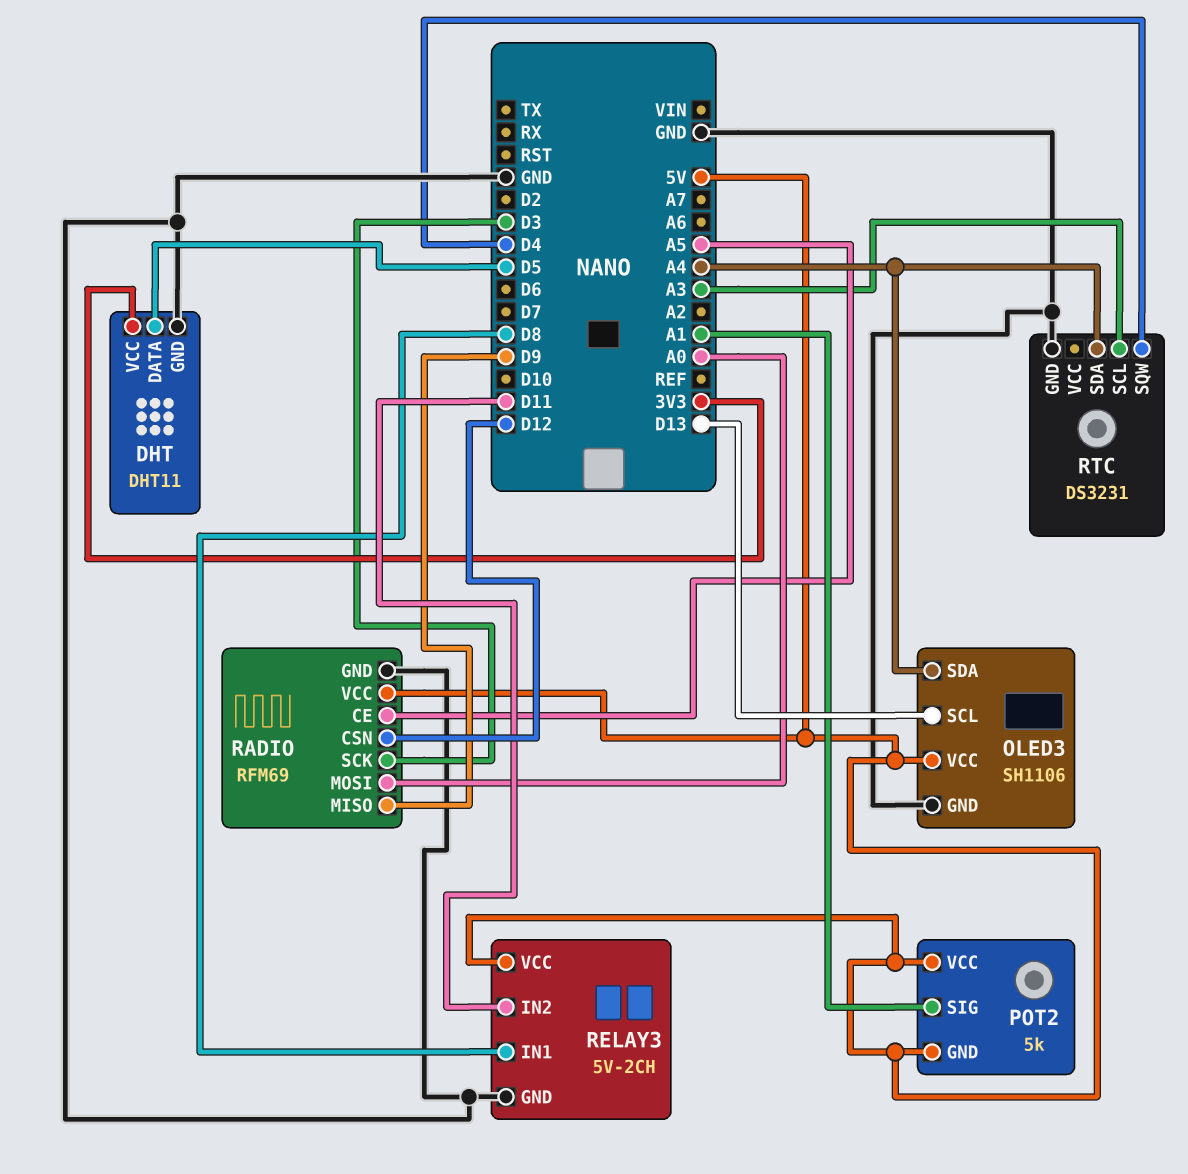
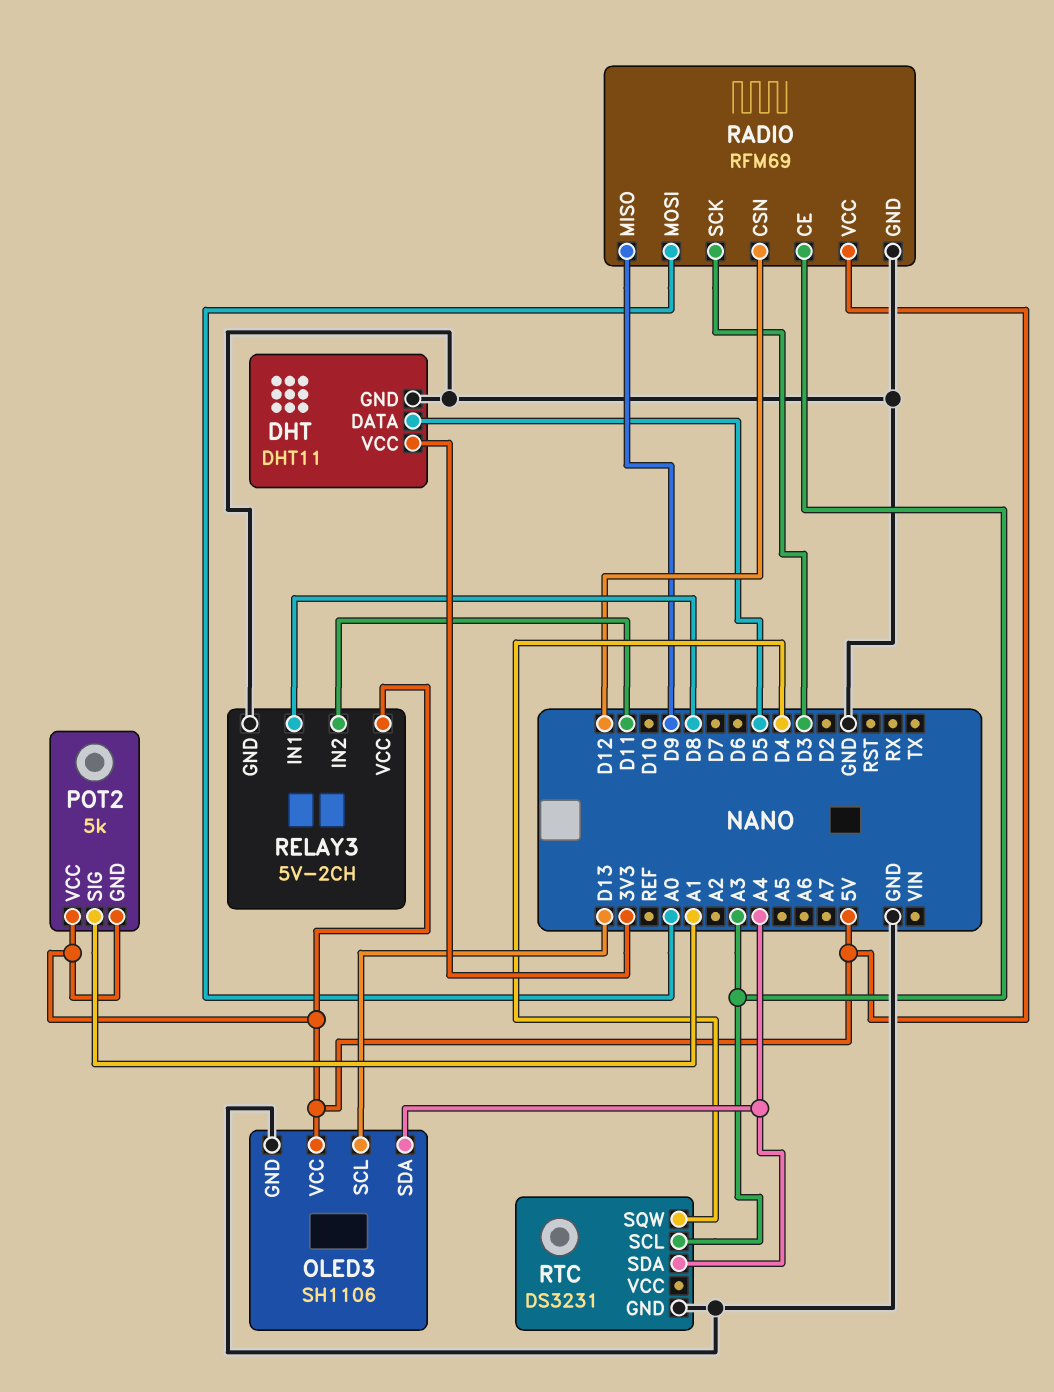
RADIO pin CE: A5 -> A3

